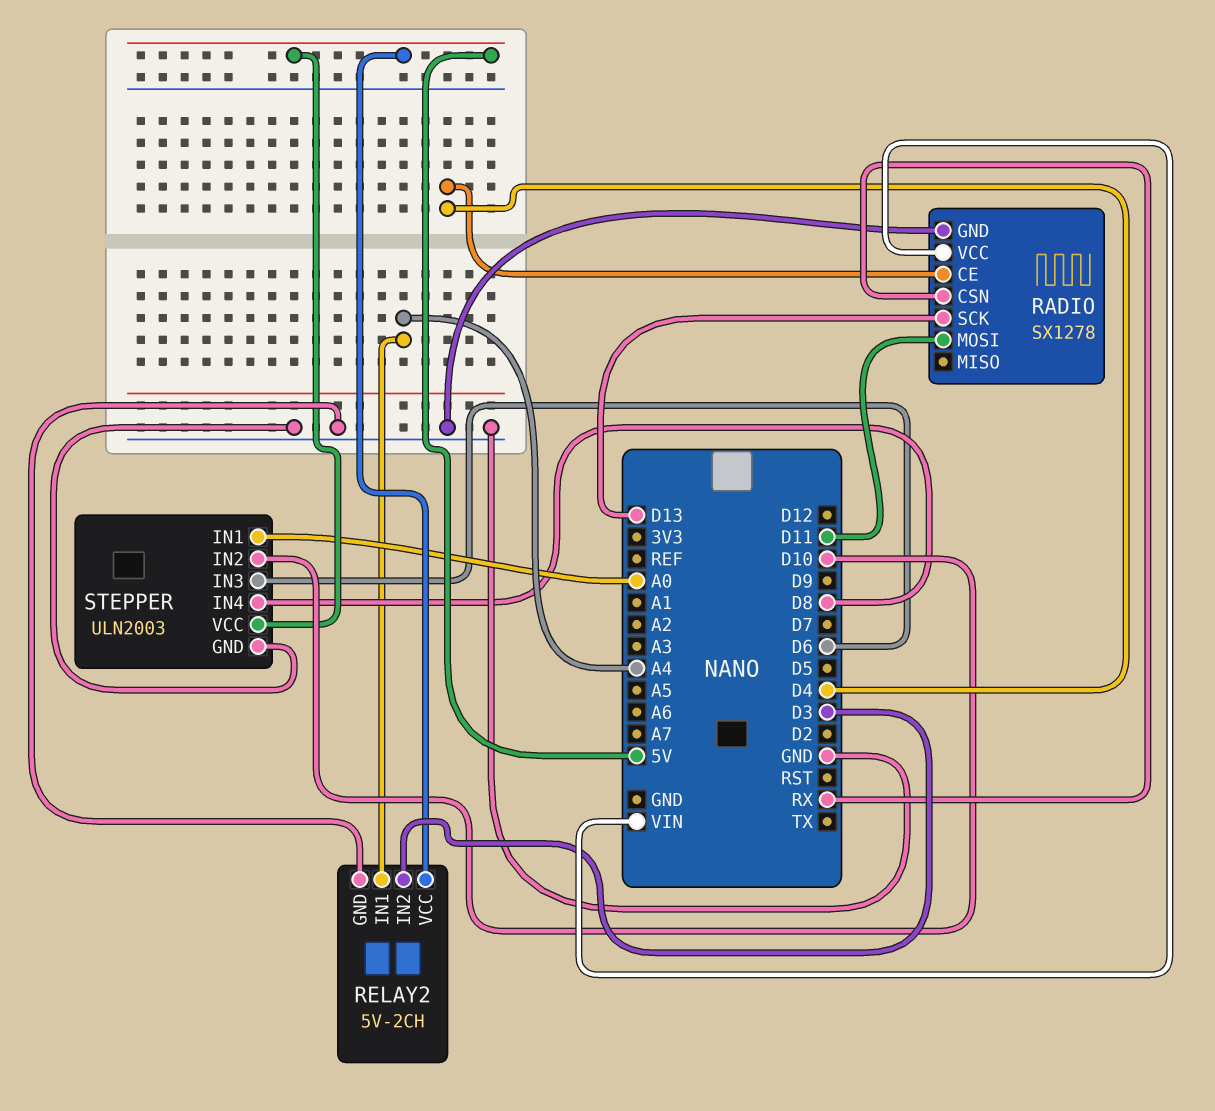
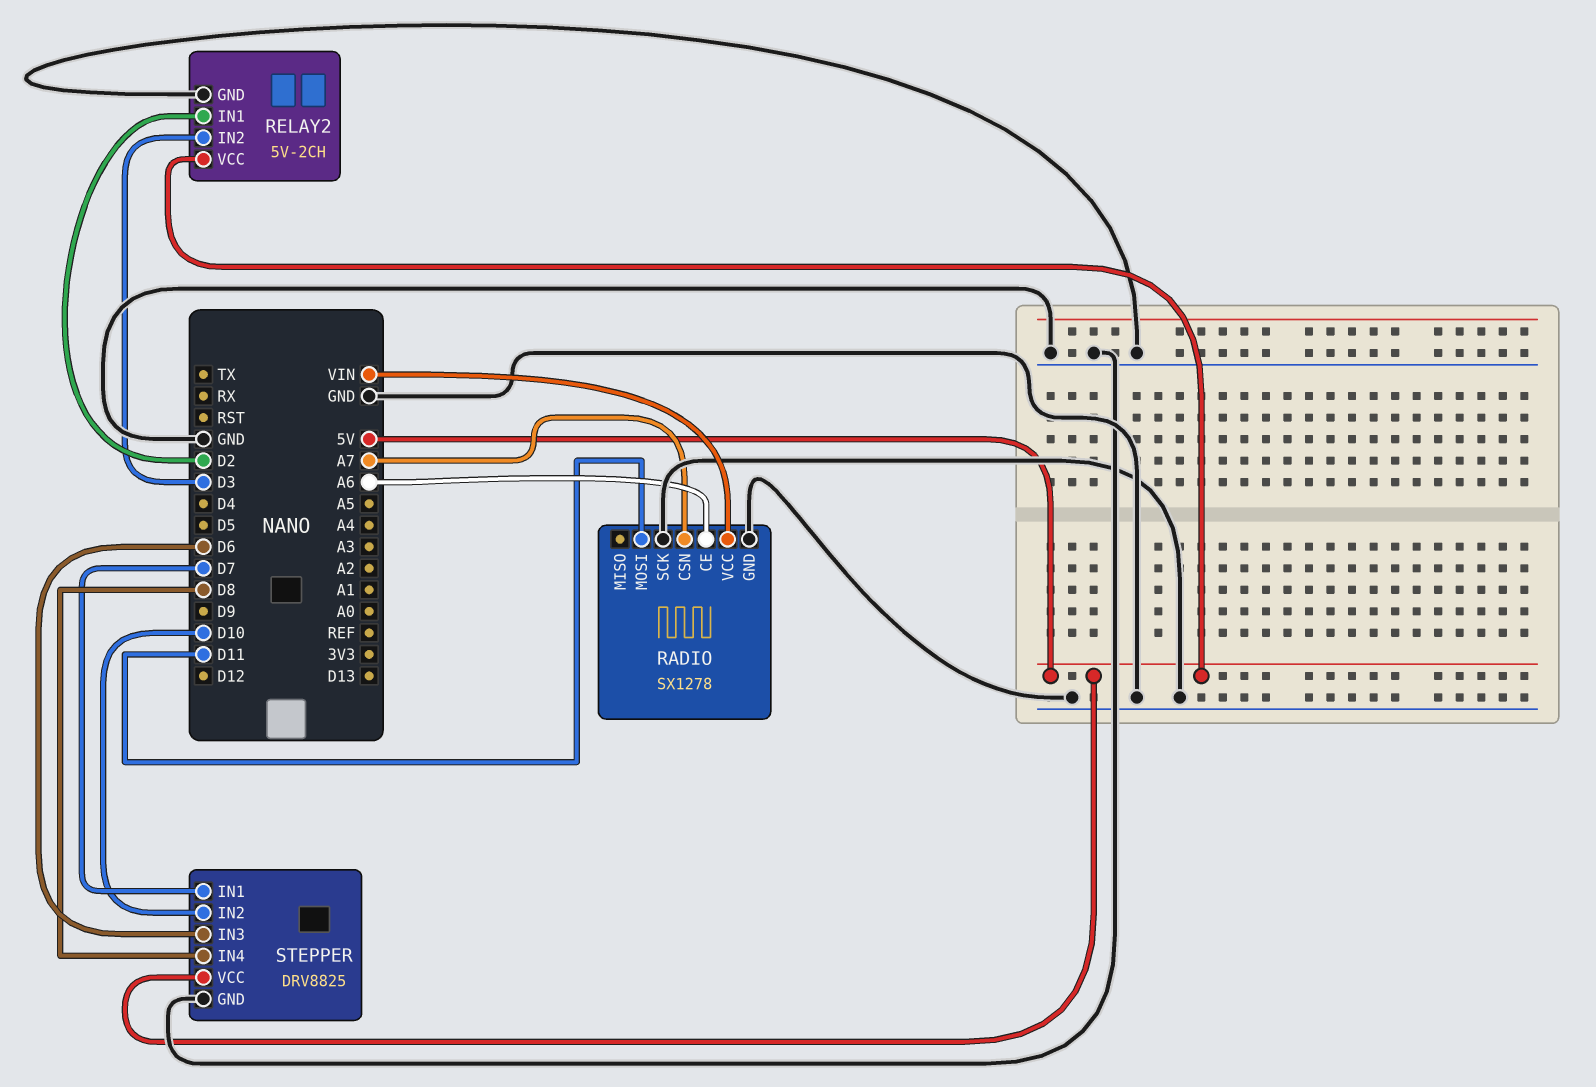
RADIO pin CE: D4 -> A6
RADIO pin CSN: RX -> A7
RADIO pin SCK: D13 -> GND
RELAY2 pin IN1: A4 -> D2
STEPPER: ULN2003 -> DRV8825
STEPPER pin IN1: A0 -> D7

